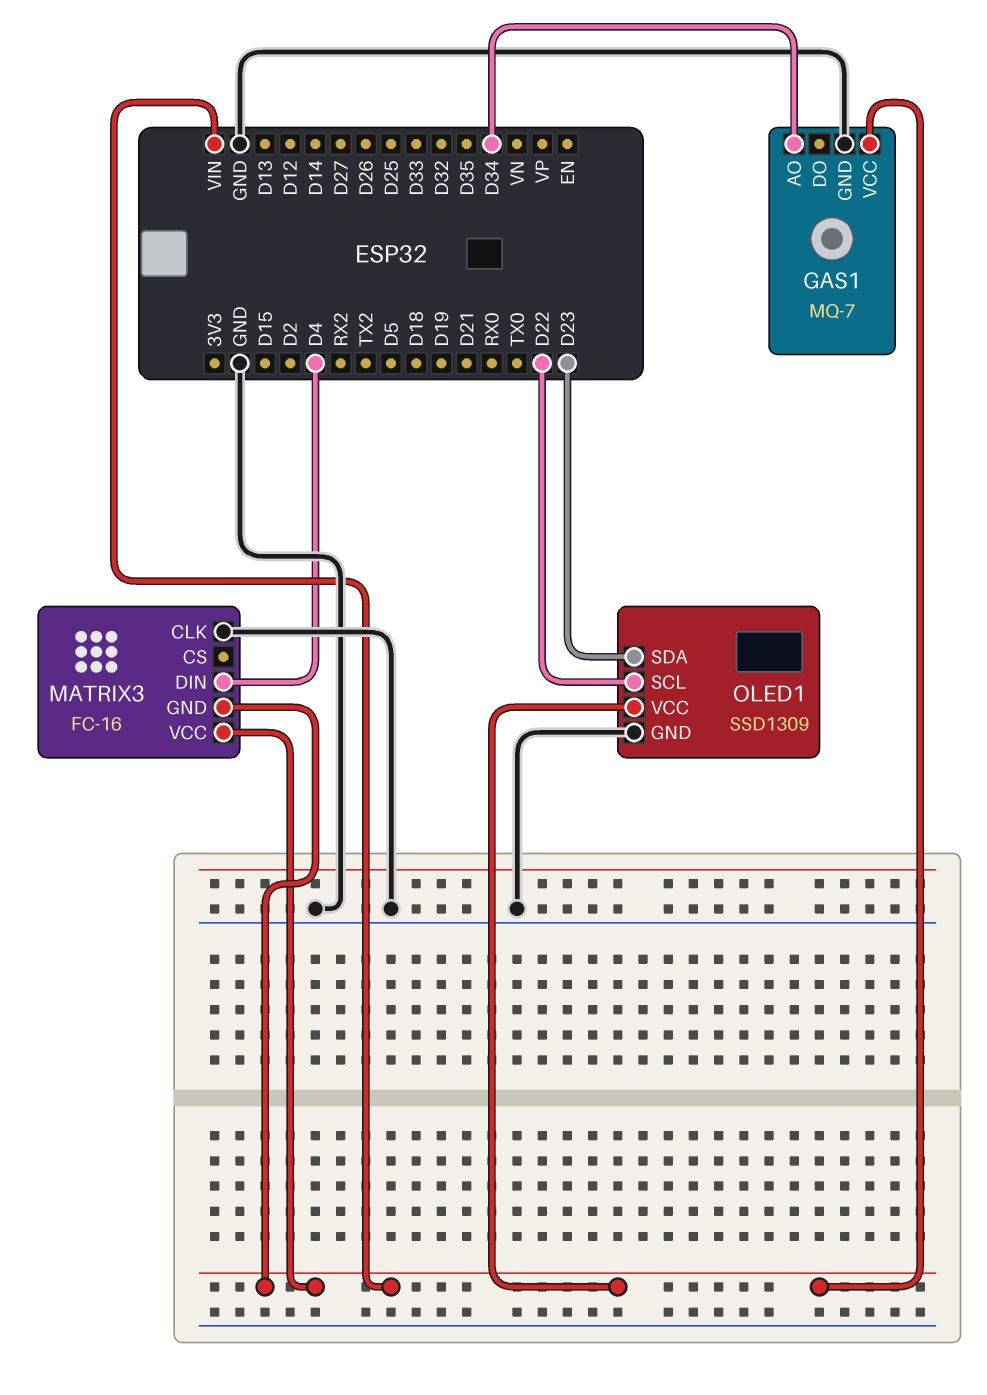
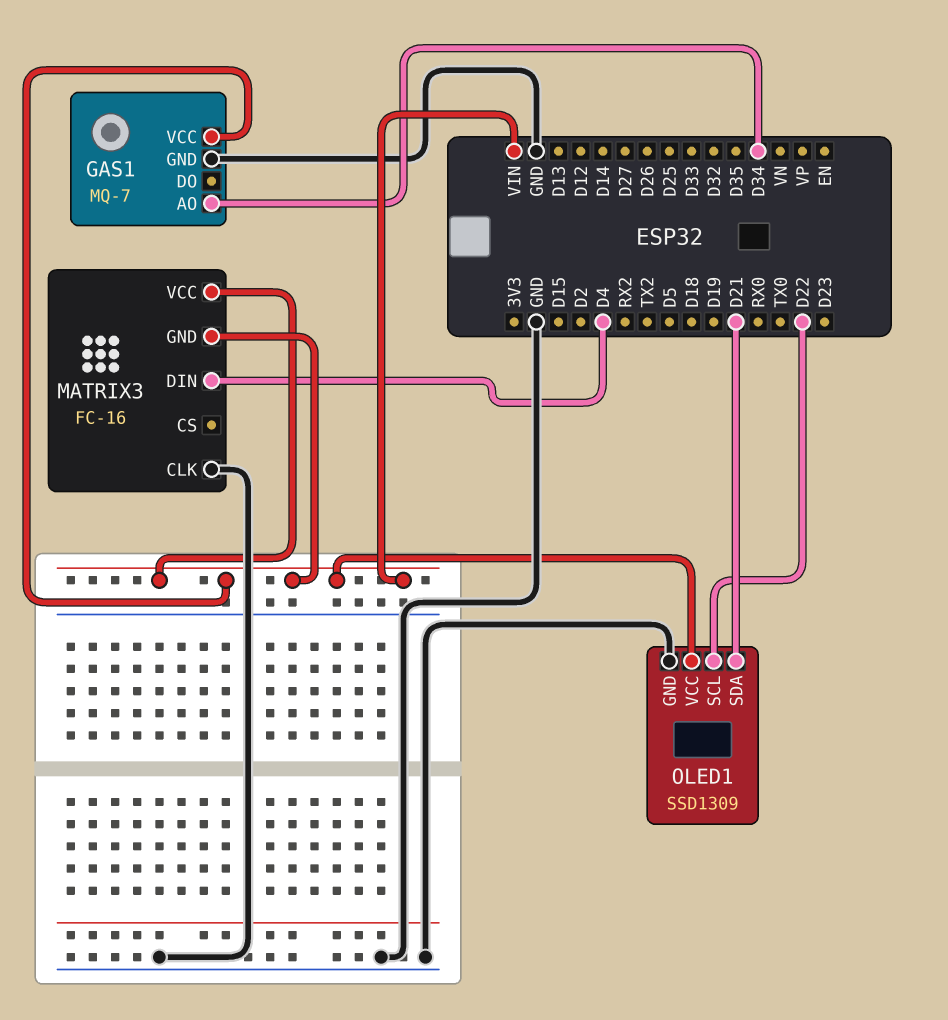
OLED1 pin SDA: D23 -> D21

